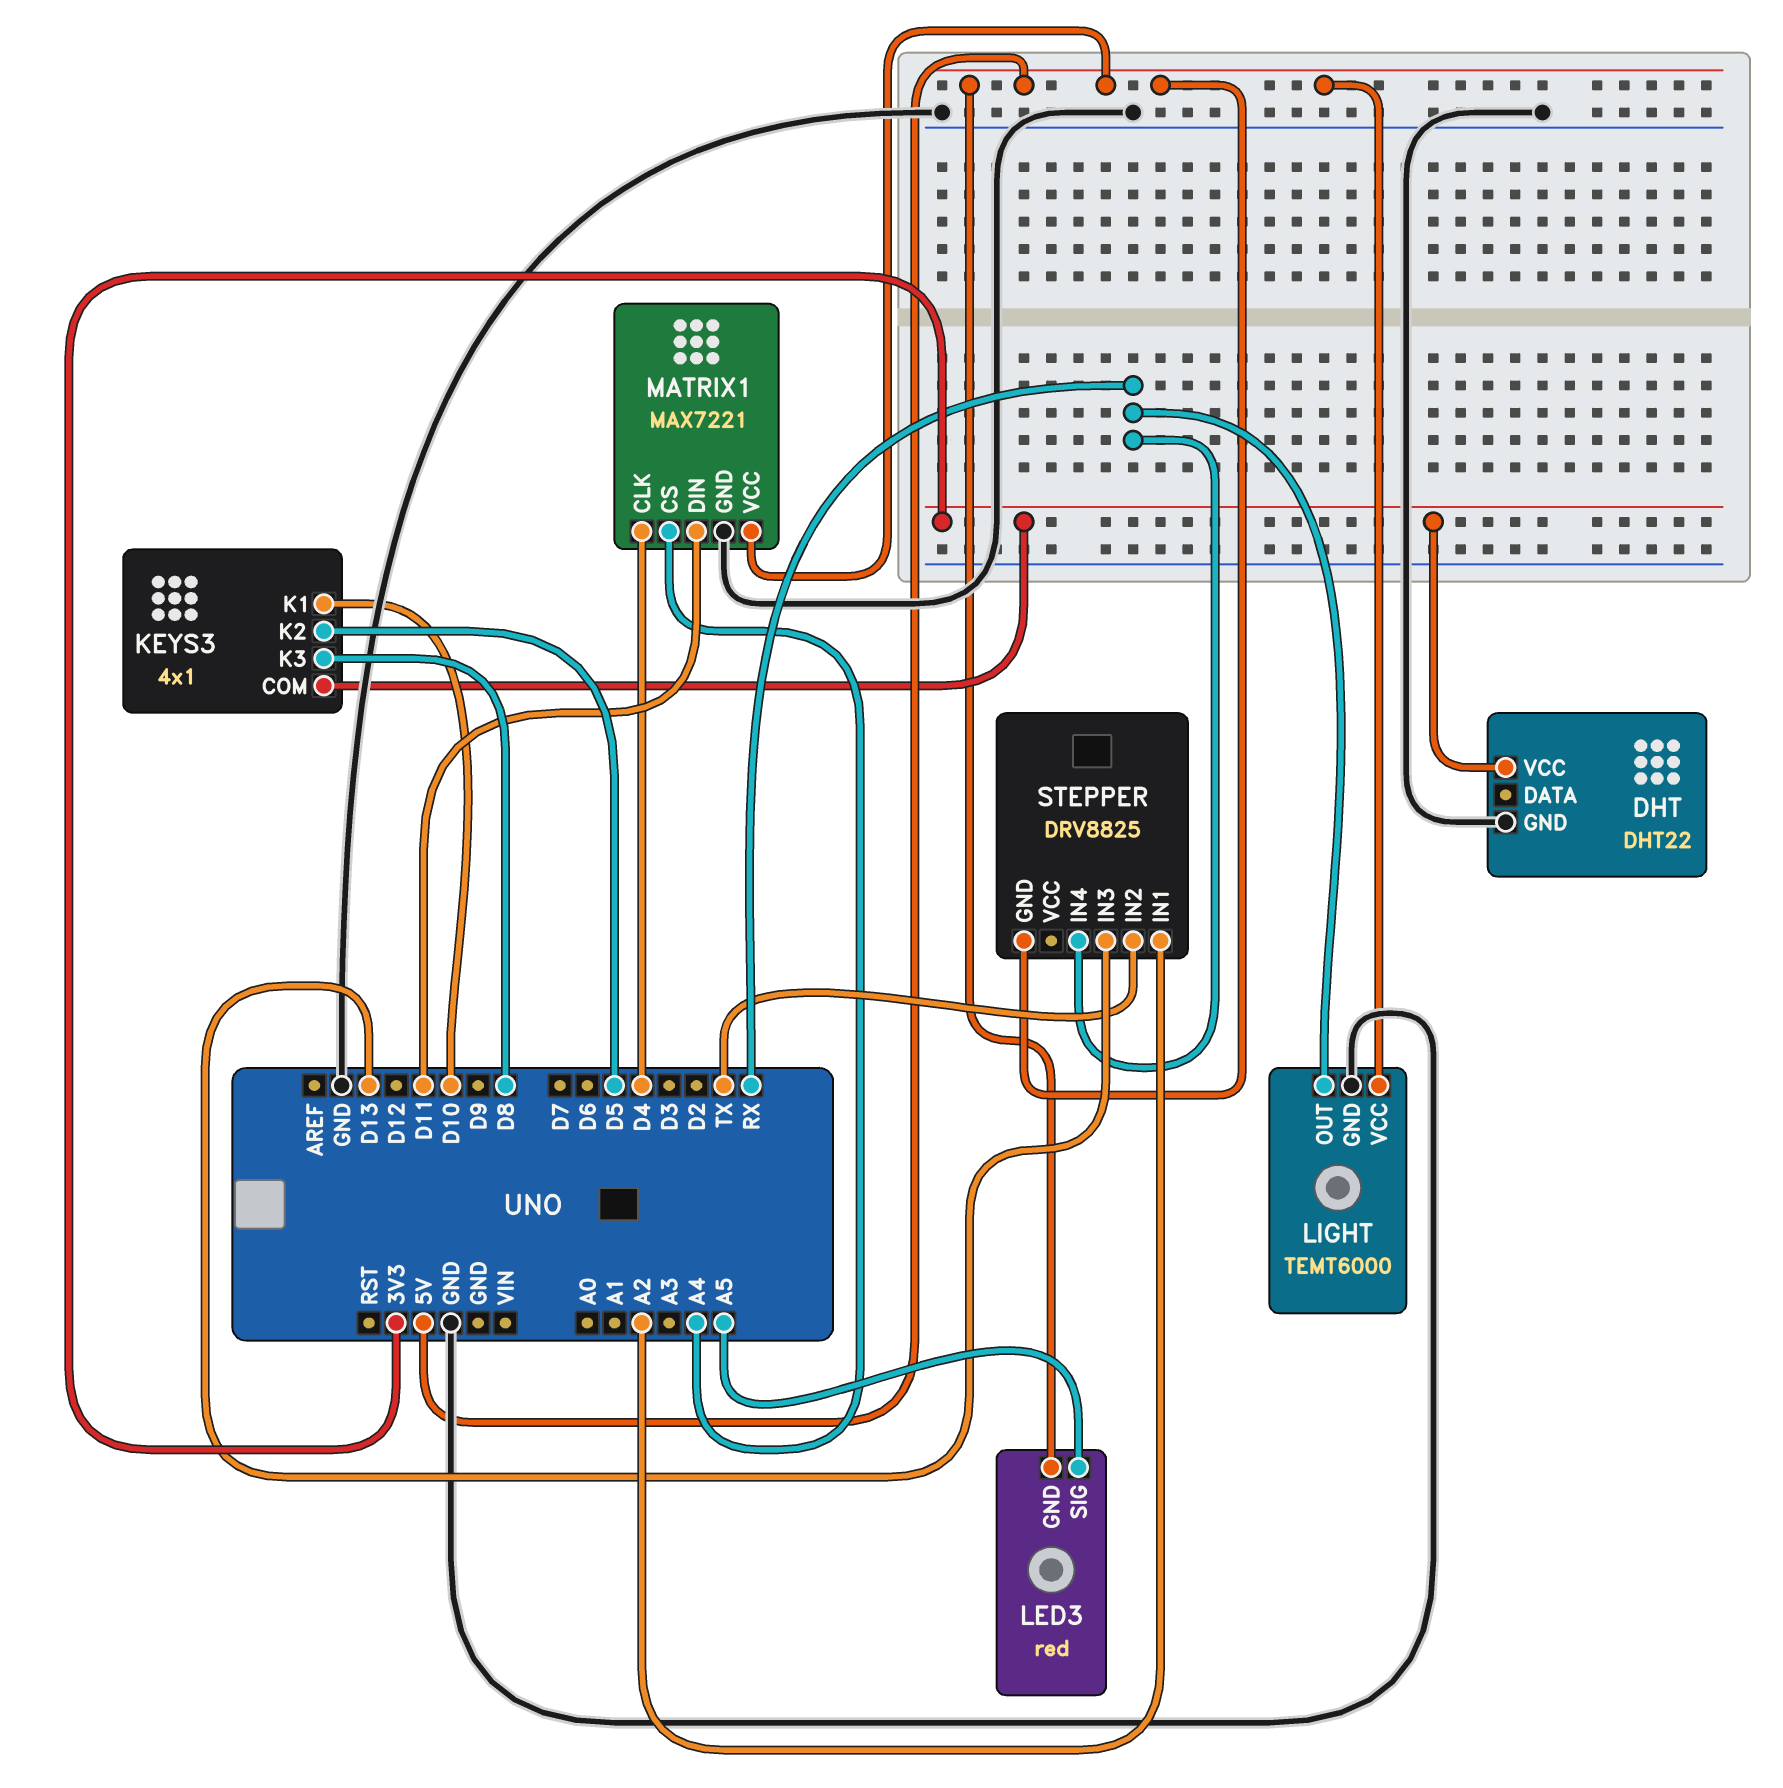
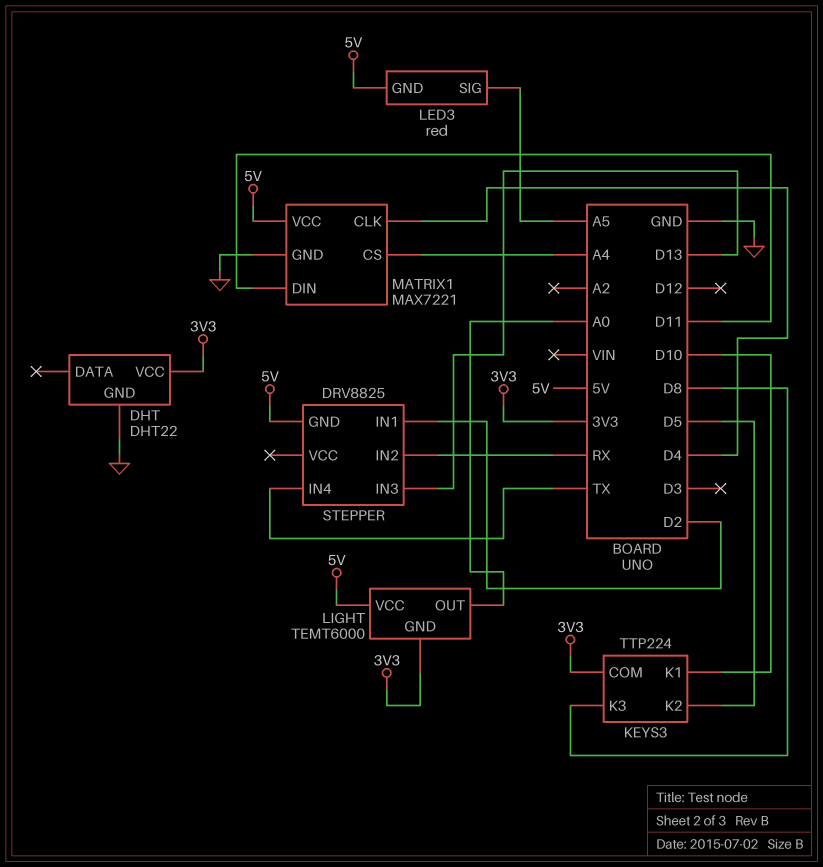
KEYS3: 4x1 -> TTP224
LIGHT pin GND: GND -> 3V3
LIGHT pin OUT: RX -> A0
STEPPER pin IN1: A2 -> D2
STEPPER pin IN2: TX -> RX
STEPPER pin IN4: RX -> TX

